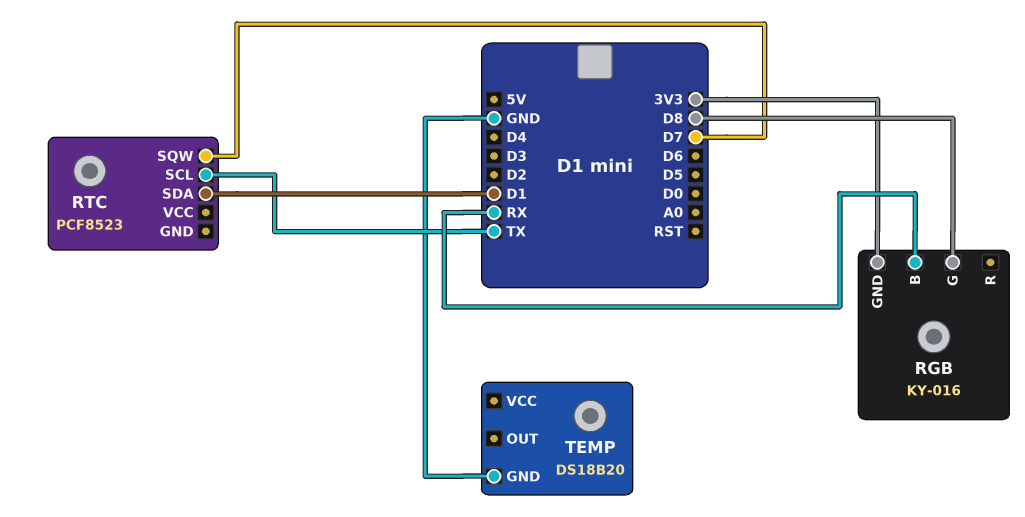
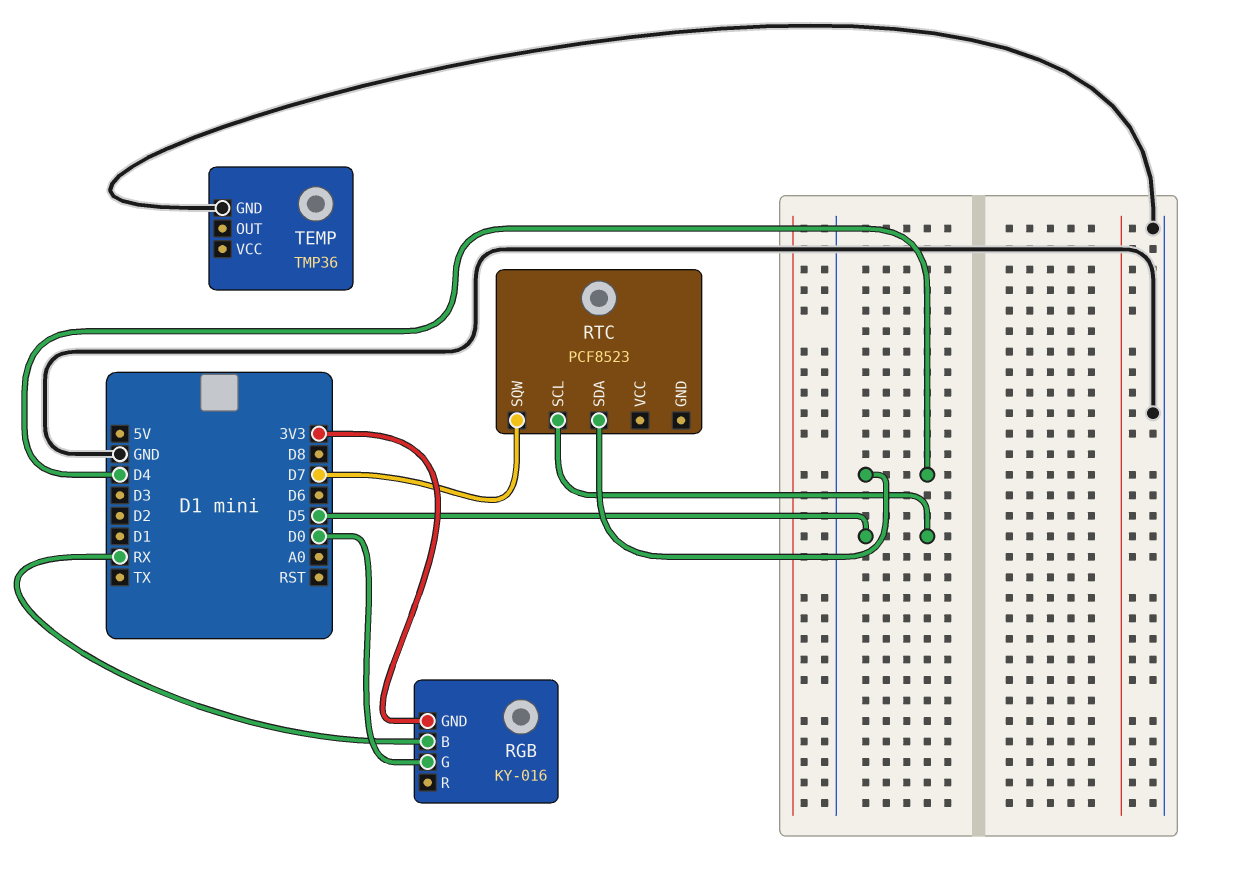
RGB pin G: D8 -> D0
RTC pin SCL: TX -> D5
RTC pin SDA: D1 -> D4
TEMP: DS18B20 -> TMP36

